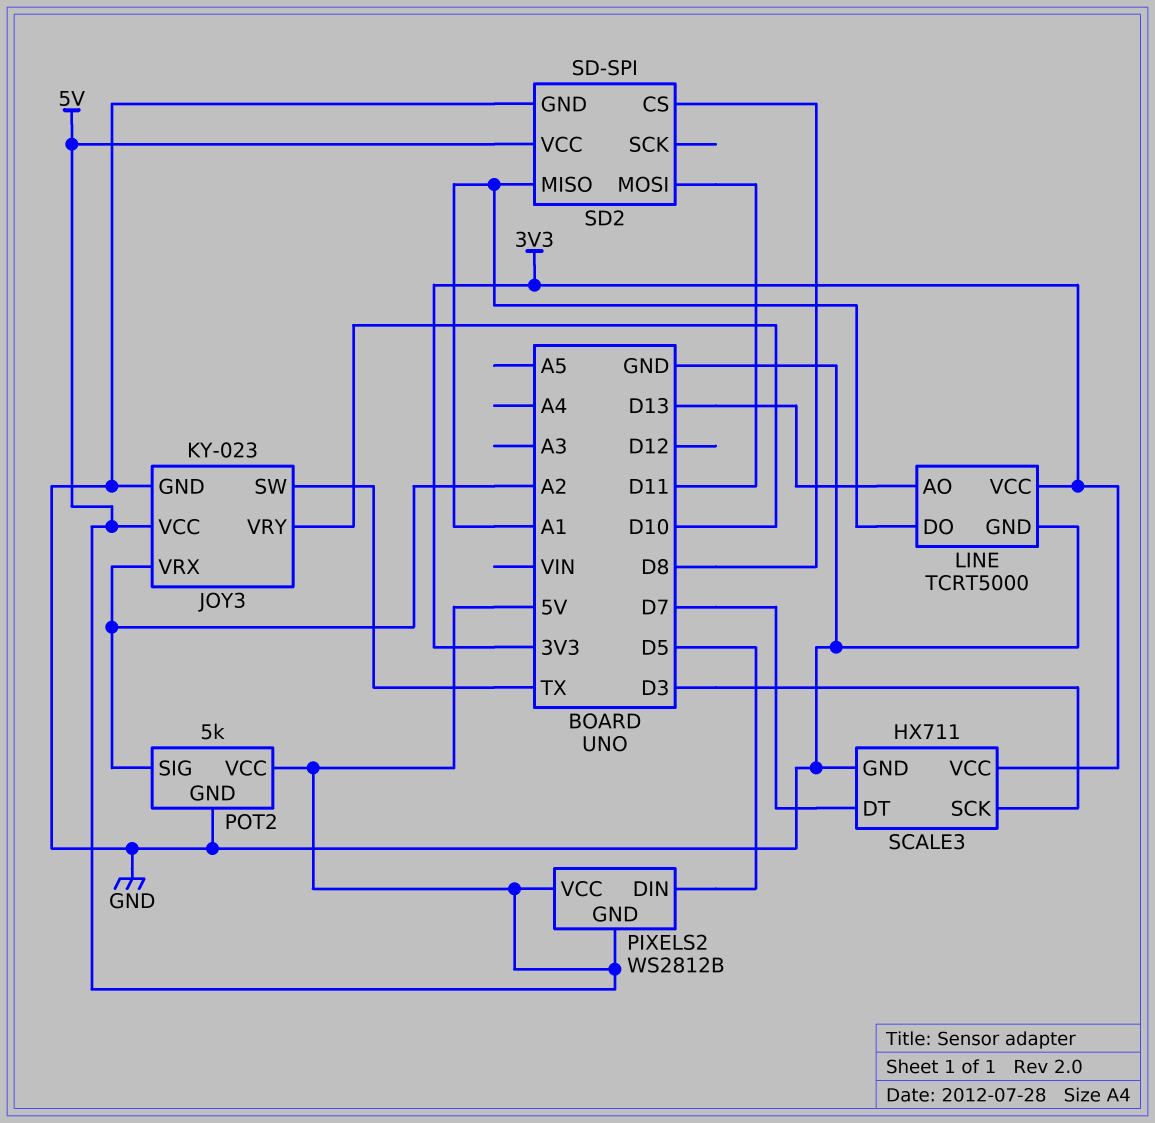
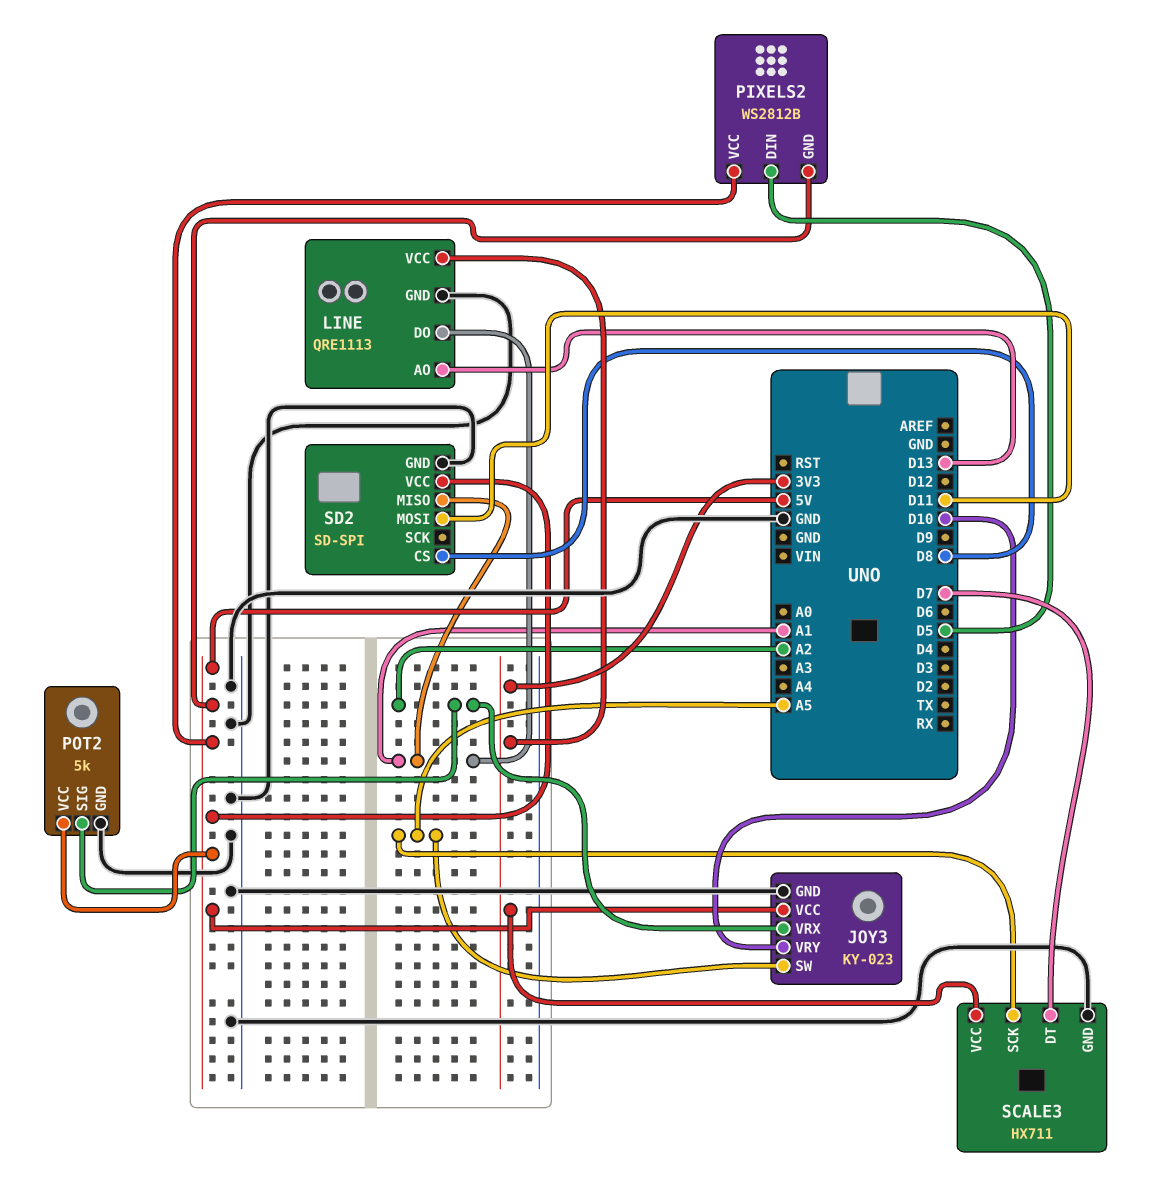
JOY3 pin SW: TX -> A5
LINE: TCRT5000 -> QRE1113
SCALE3 pin SCK: D3 -> A5

